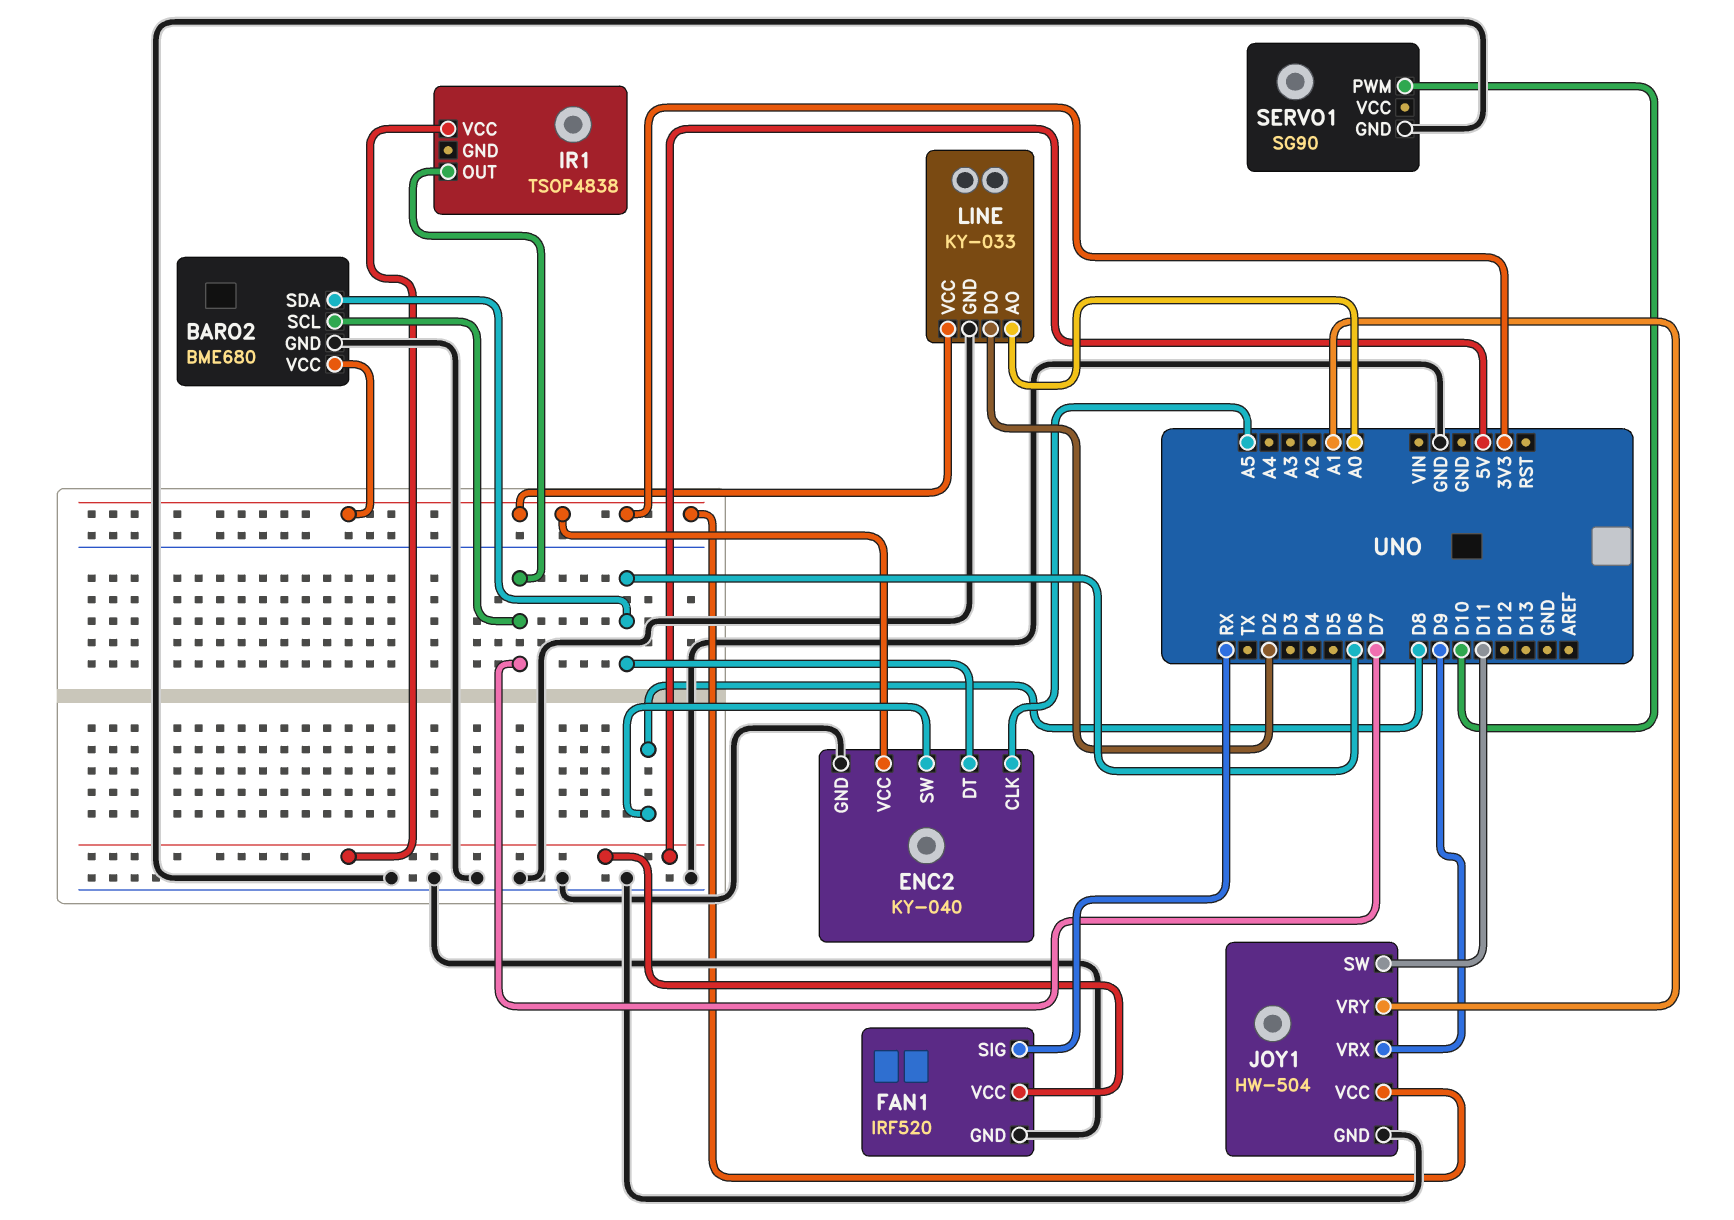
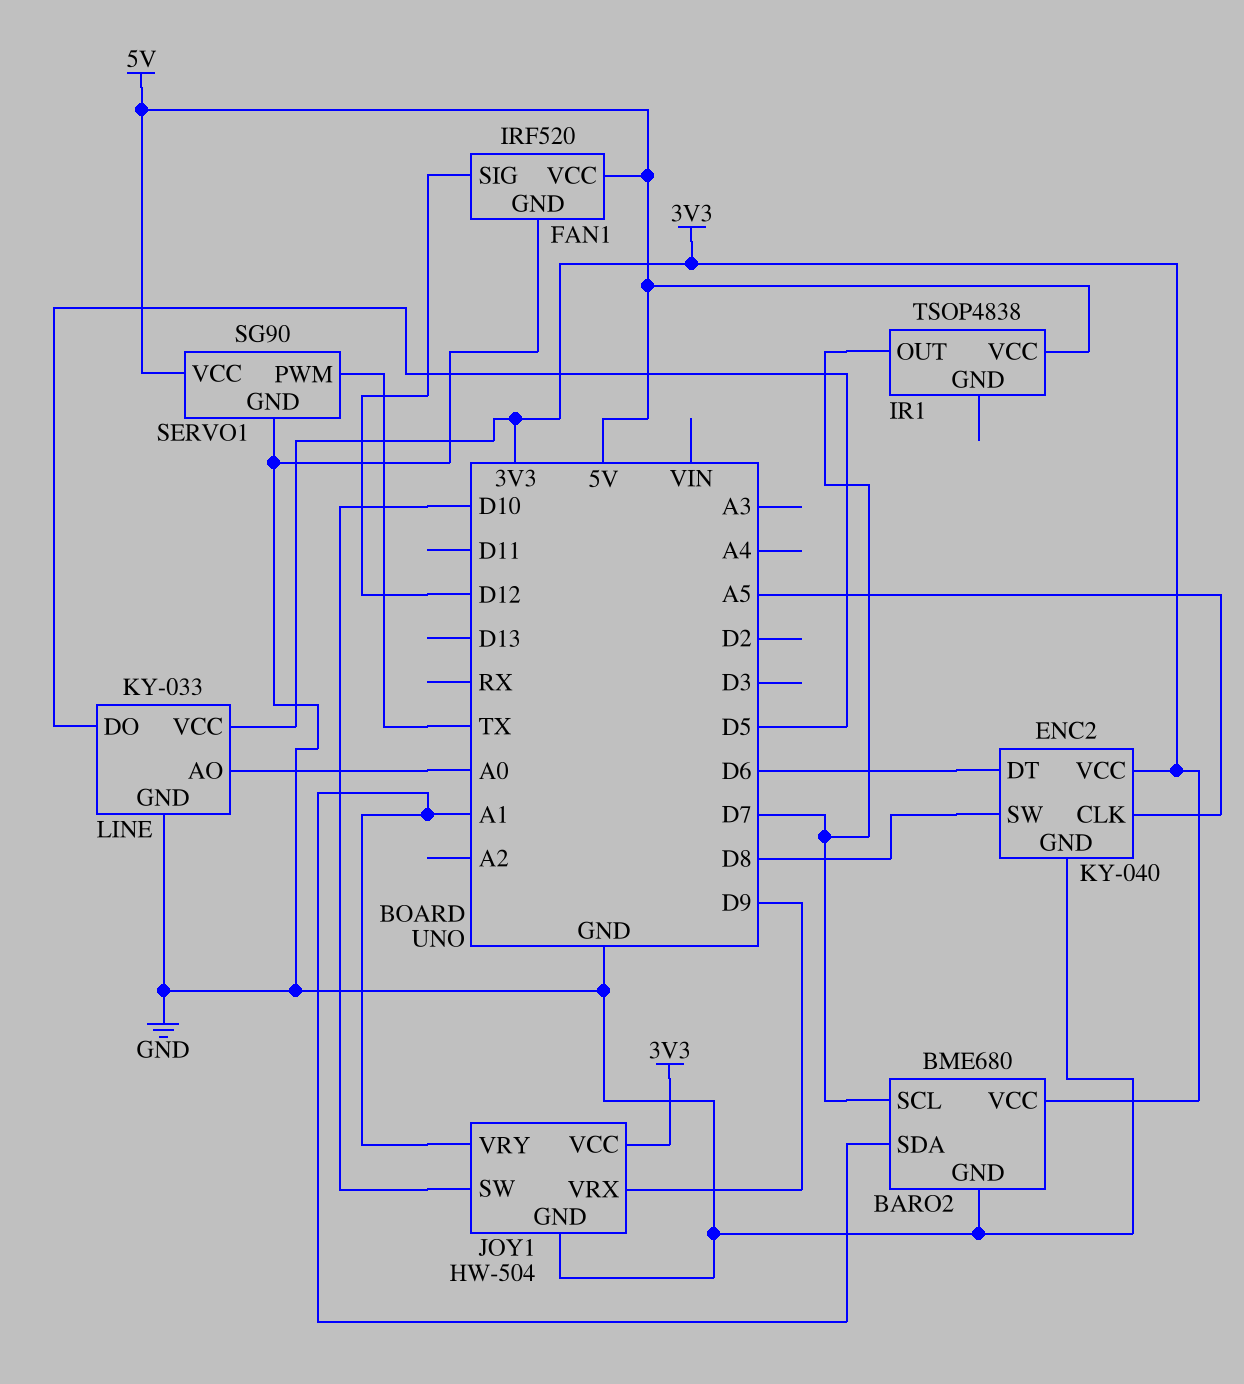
BARO2 pin SDA: D6 -> A1
FAN1 pin SIG: RX -> D12
JOY1 pin SW: D11 -> D10
LINE pin DO: D2 -> D5
SERVO1 pin PWM: D10 -> TX
SERVO1 pin VCC: none -> 5V

